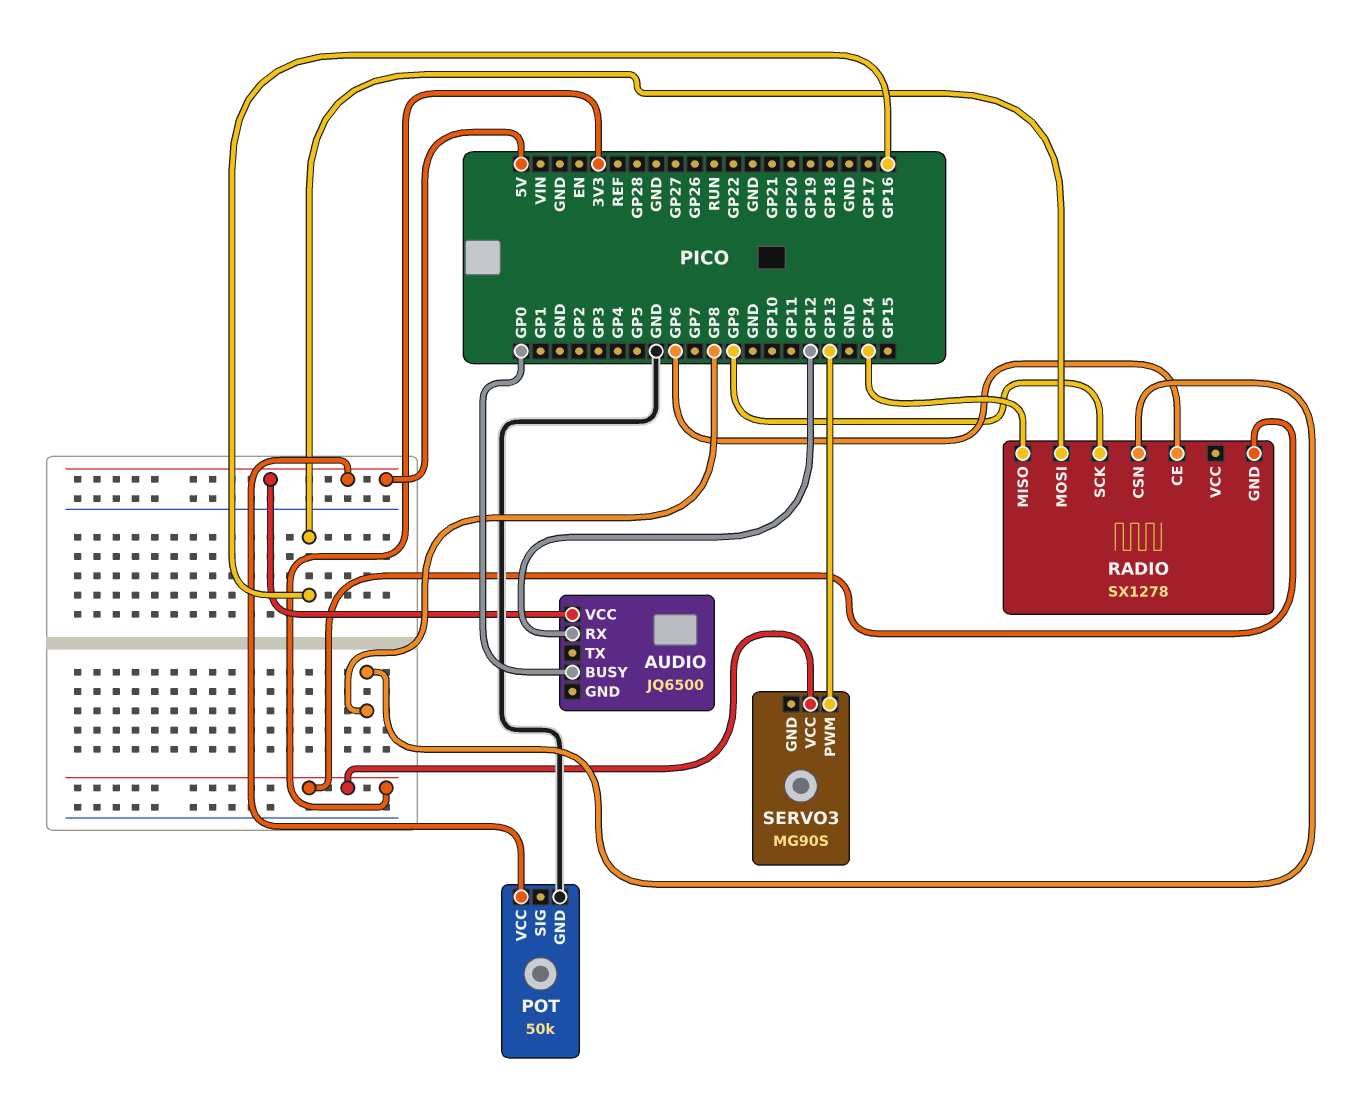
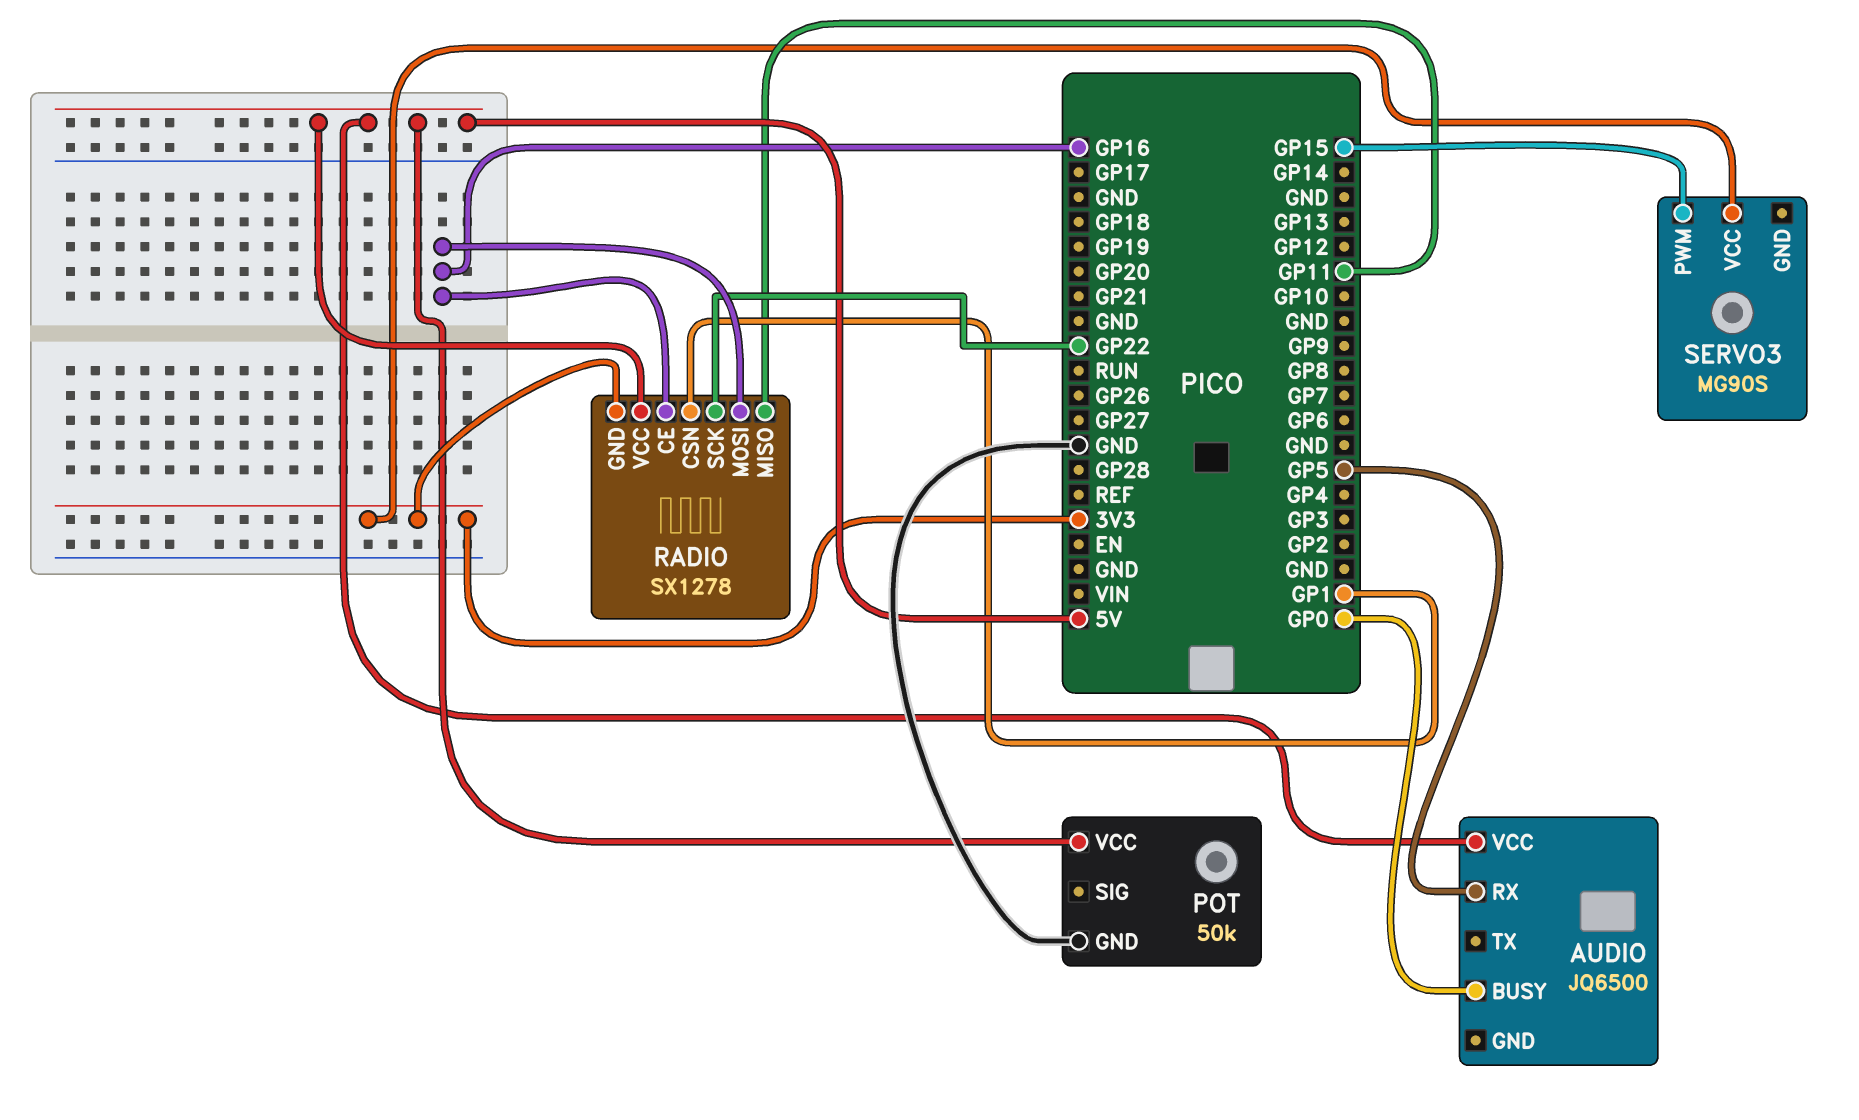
AUDIO pin RX: GP12 -> GP5
RADIO pin CE: GP6 -> GP16
RADIO pin CSN: GP8 -> GP1
RADIO pin MISO: GP14 -> GP11
RADIO pin SCK: GP9 -> GP22
RADIO pin VCC: none -> 5V
SERVO3 pin PWM: GP13 -> GP15

